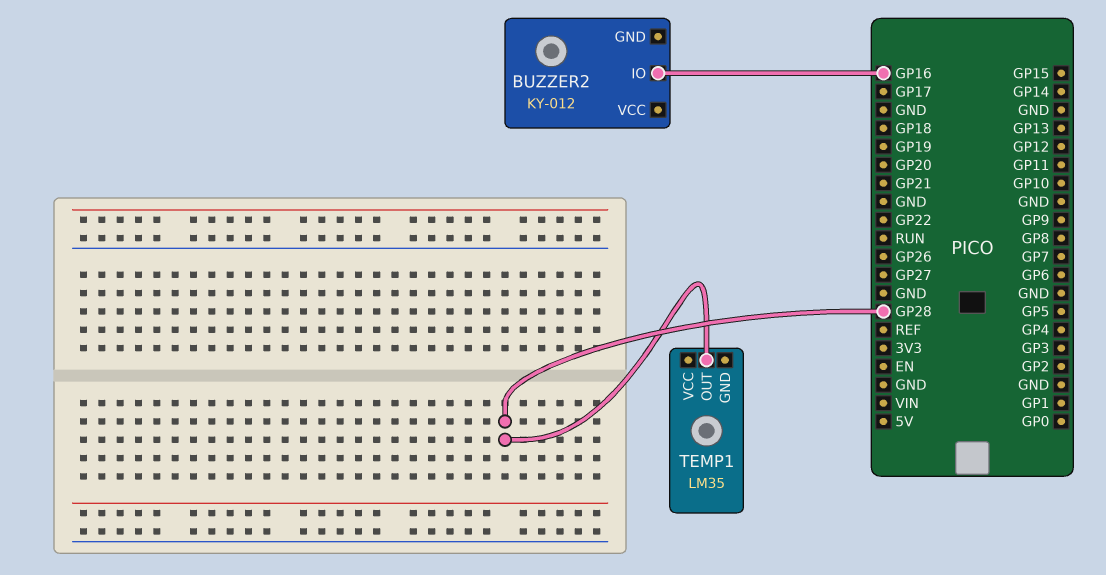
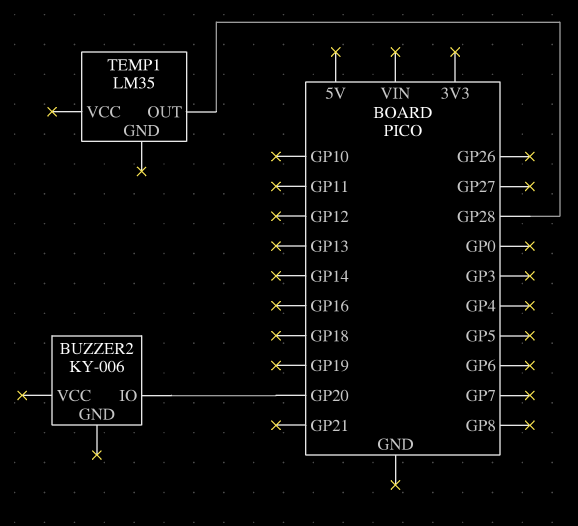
BUZZER2: KY-012 -> KY-006
BUZZER2 pin IO: GP16 -> GP20

